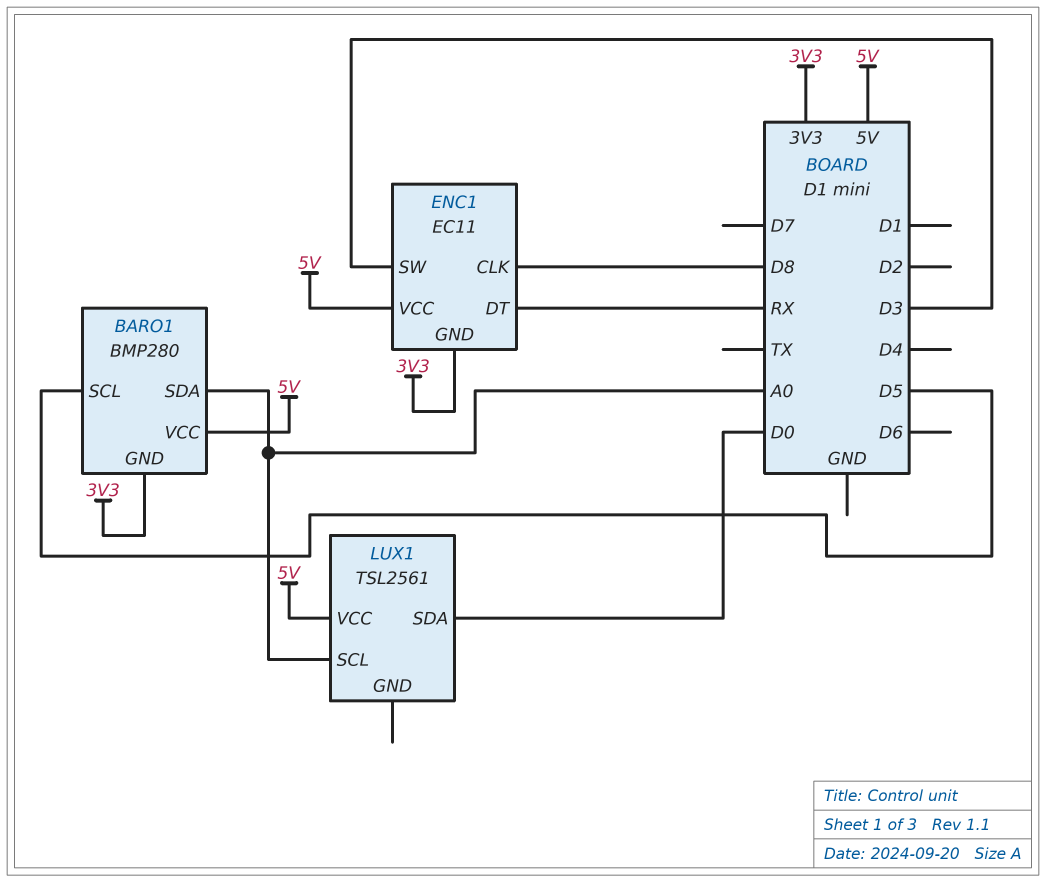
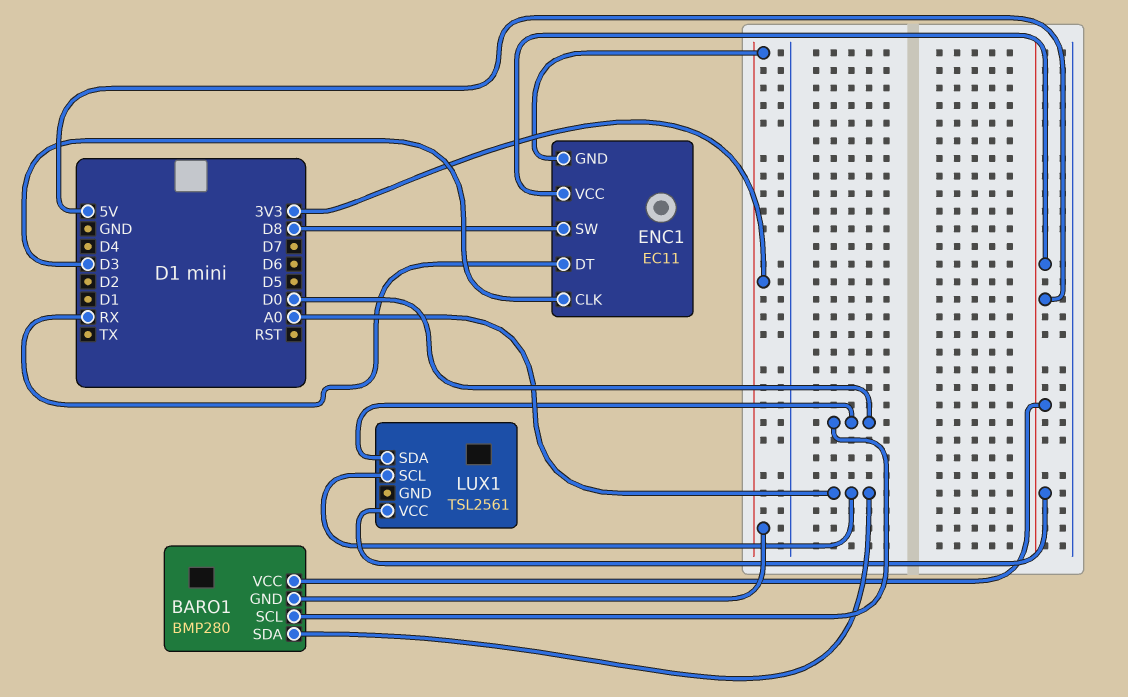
BARO1 pin SCL: D5 -> D0
ENC1 pin CLK: D8 -> D3
ENC1 pin SW: D3 -> D8

